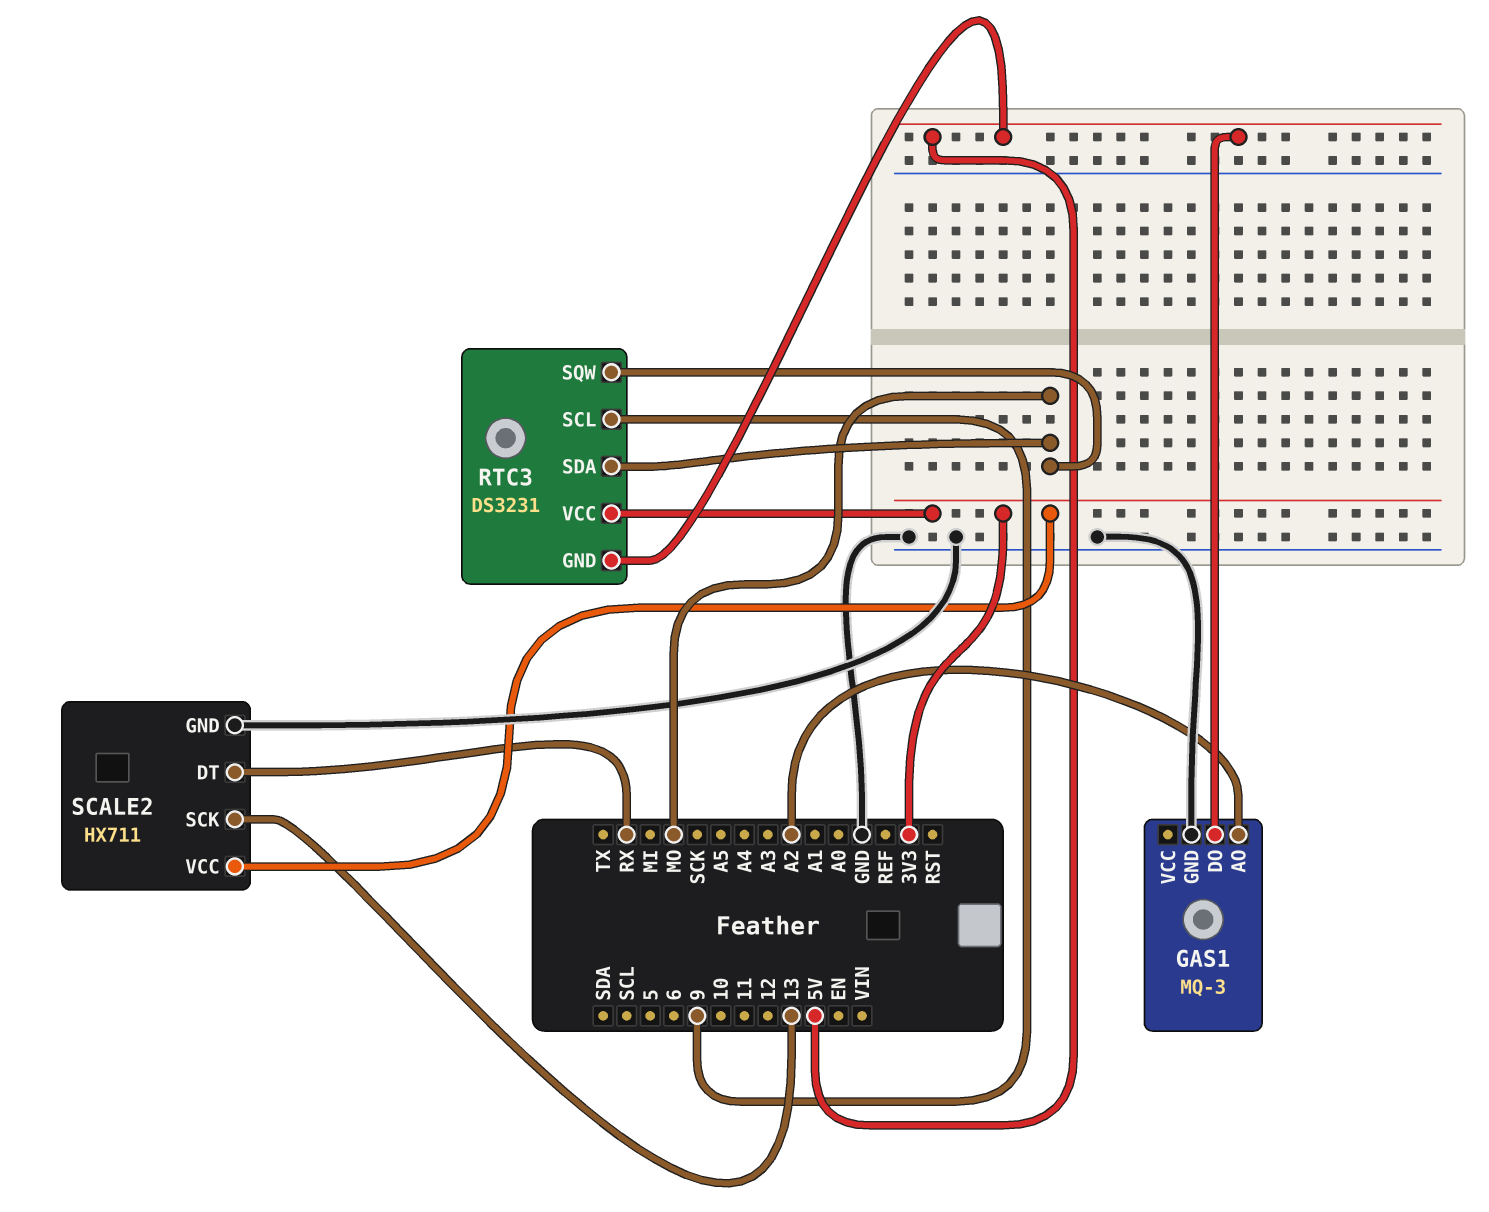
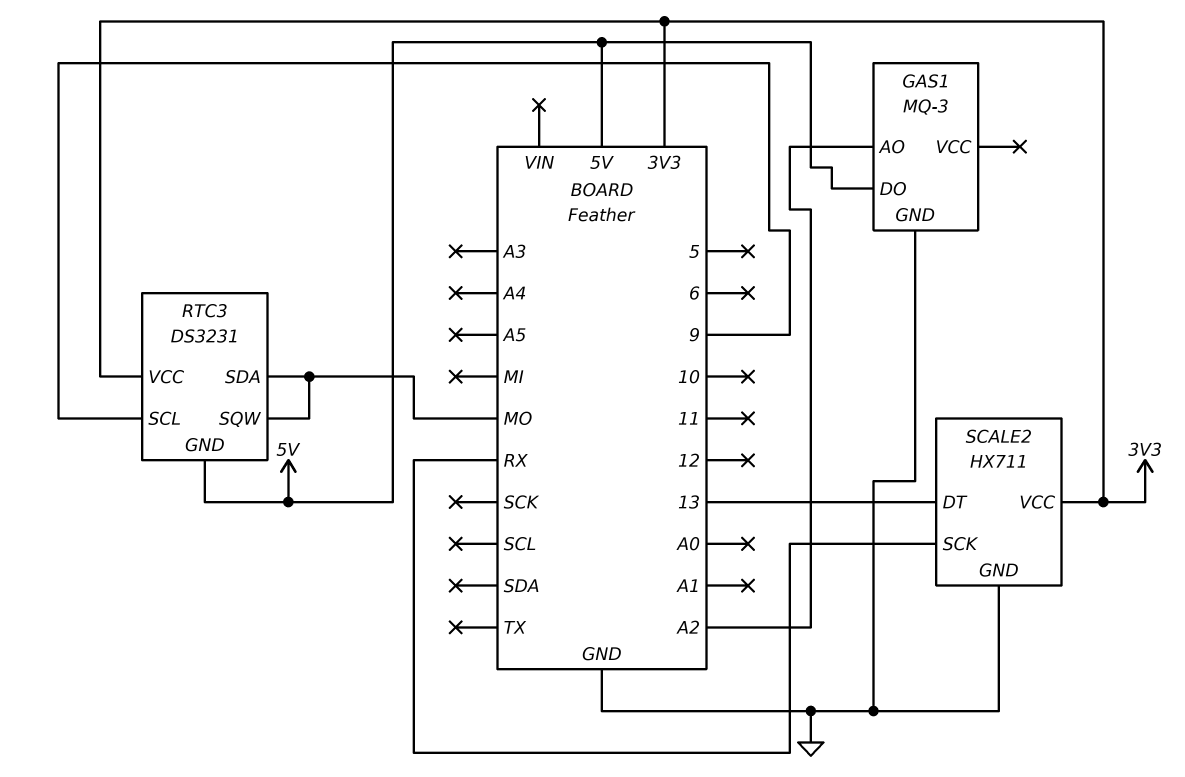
SCALE2 pin DT: RX -> 13
SCALE2 pin SCK: 13 -> RX

